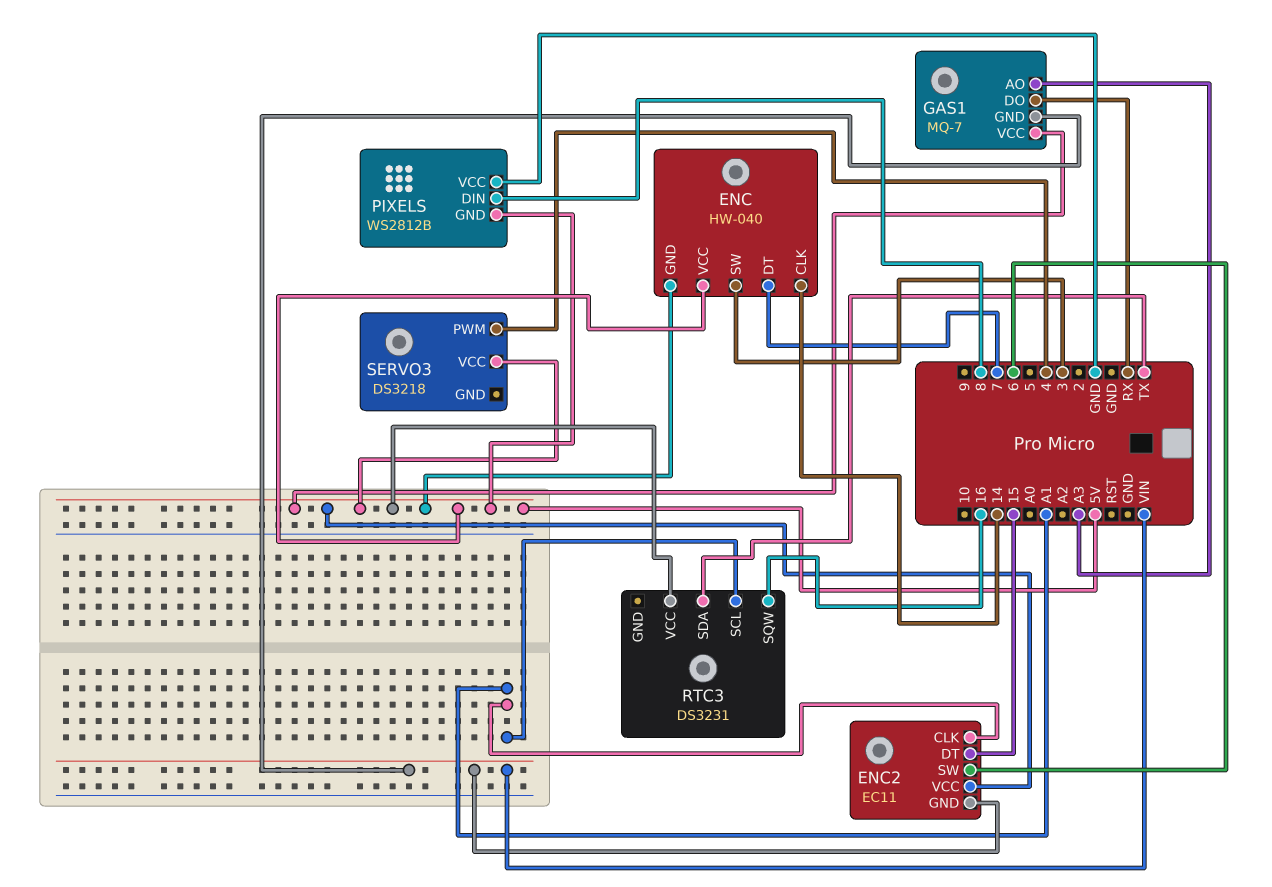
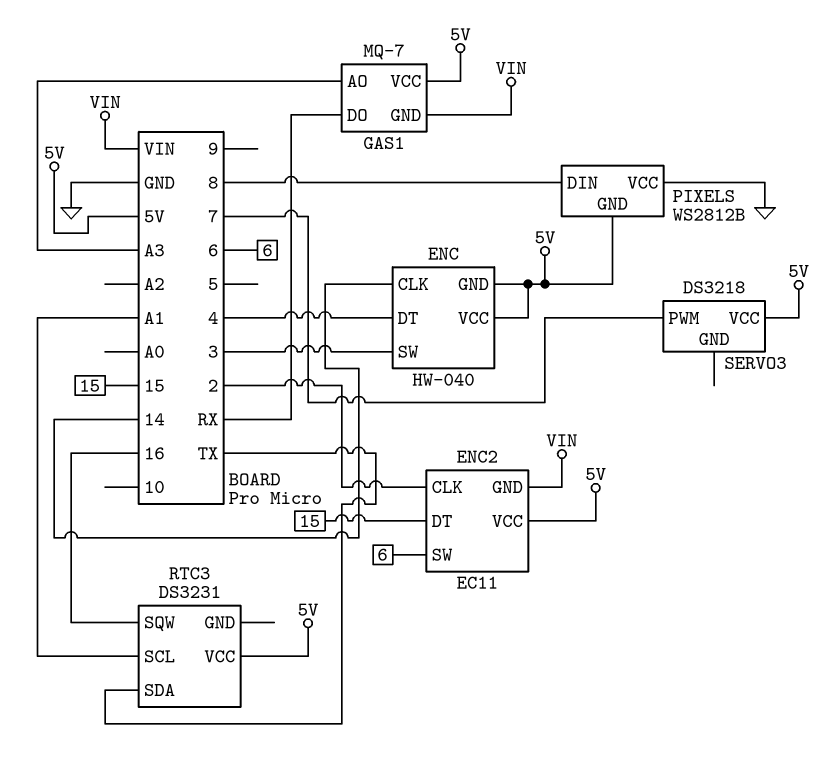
ENC pin DT: 7 -> 4
ENC2 pin CLK: A1 -> 2
SERVO3 pin PWM: 4 -> 7

